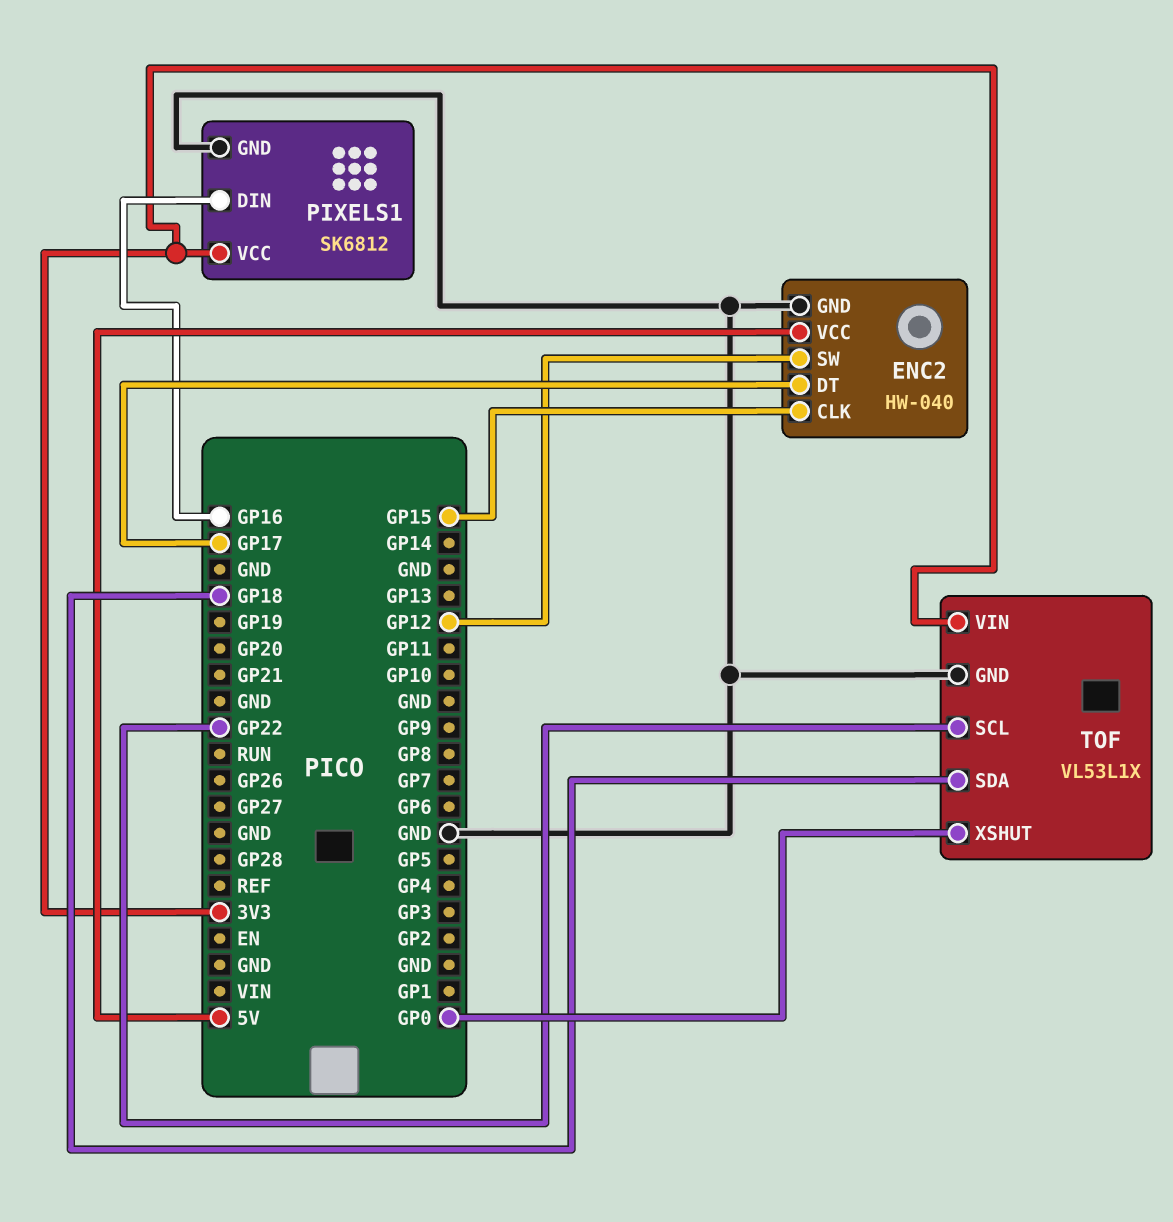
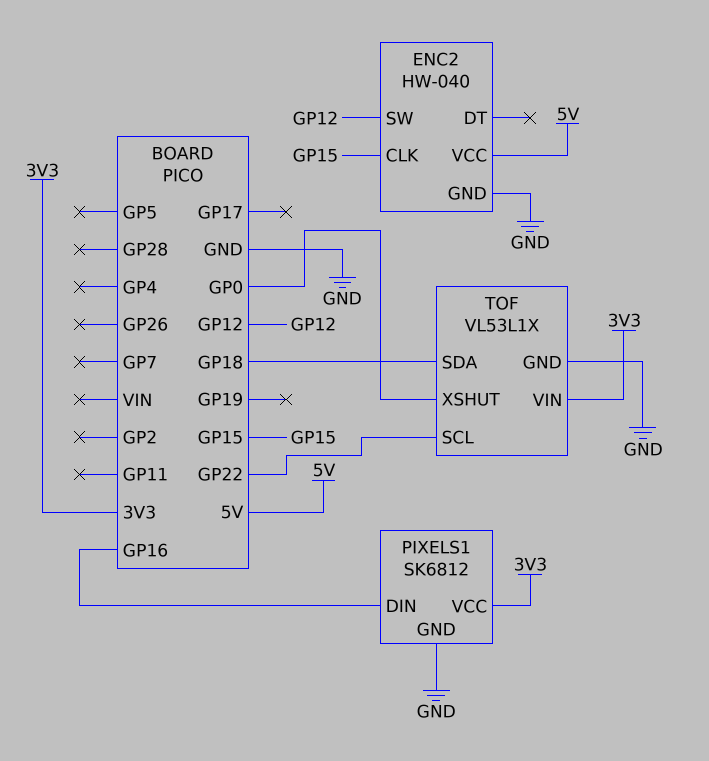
ENC2 pin DT: GP17 -> none

